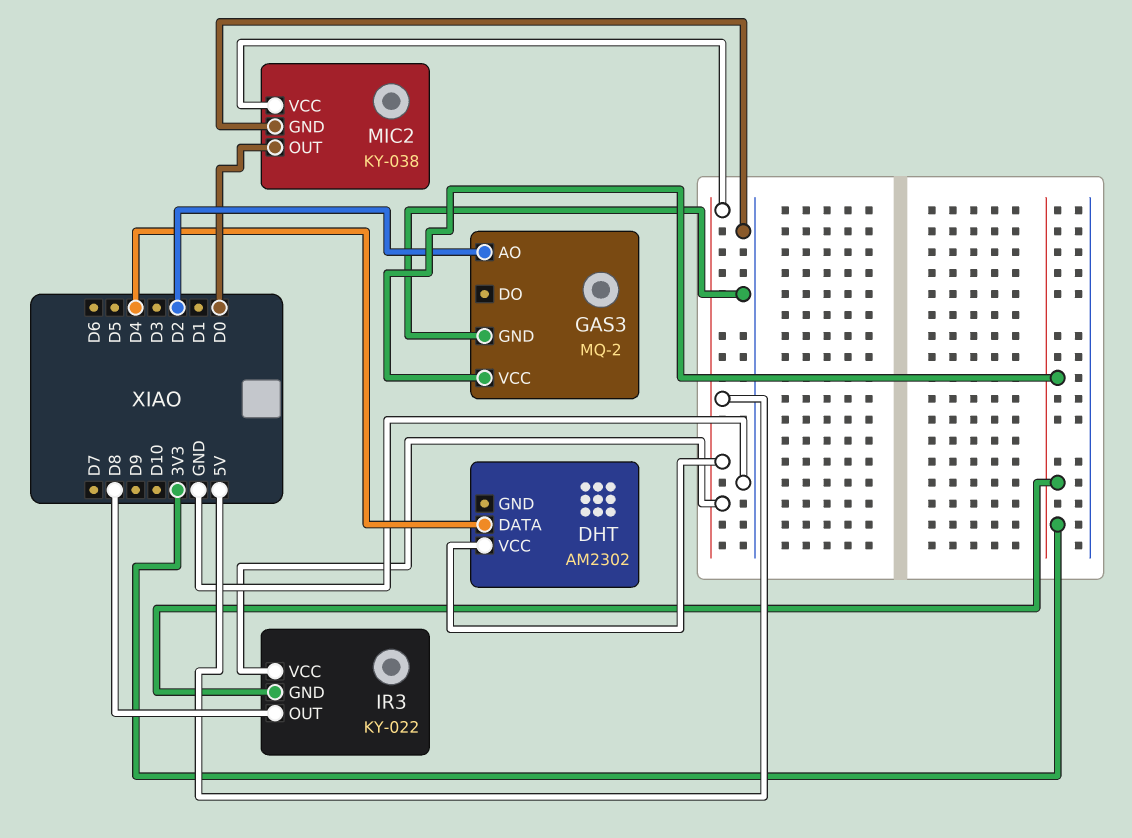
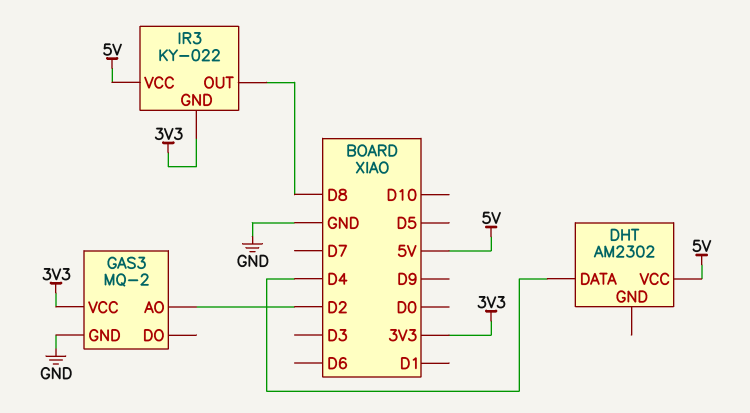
MIC2: KY-038 -> none
MIC2 pin GND: GND -> none
MIC2 pin OUT: D0 -> none
MIC2 pin VCC: 5V -> none

